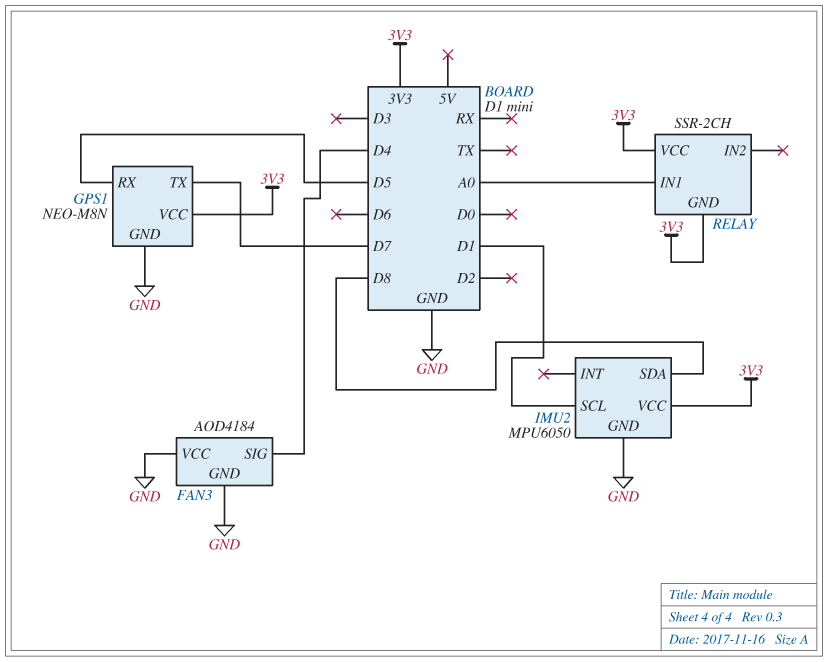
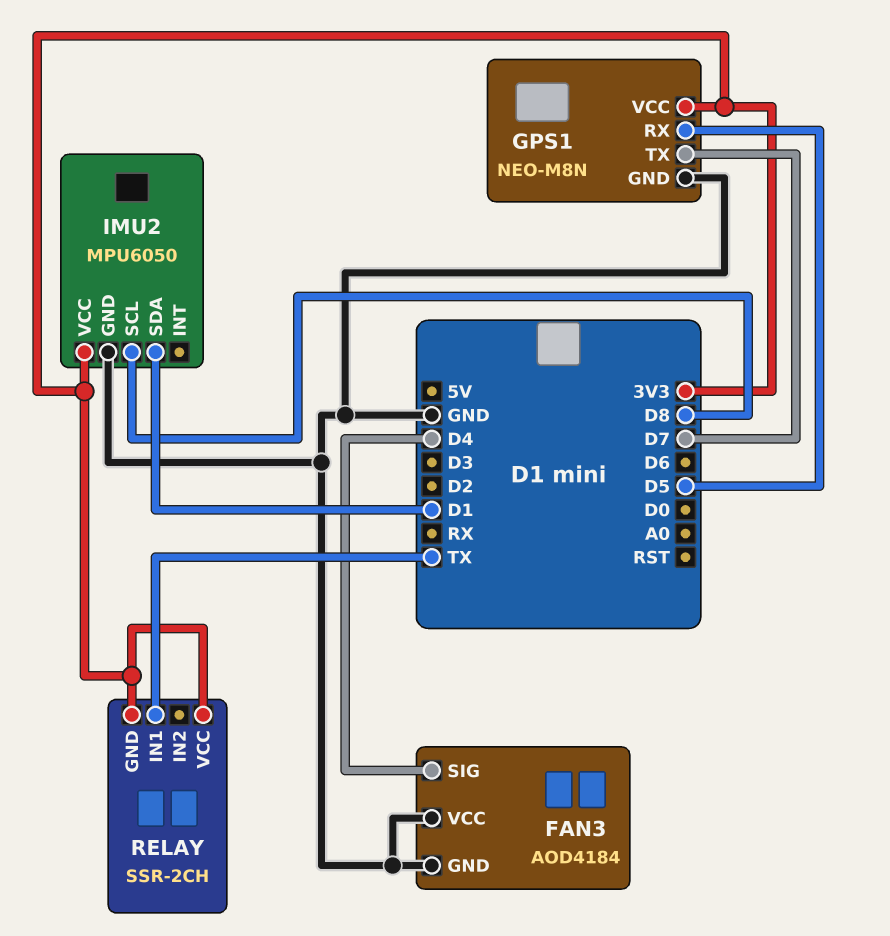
IMU2 pin SCL: D1 -> D8
IMU2 pin SDA: D8 -> D1
RELAY pin IN1: A0 -> TX

